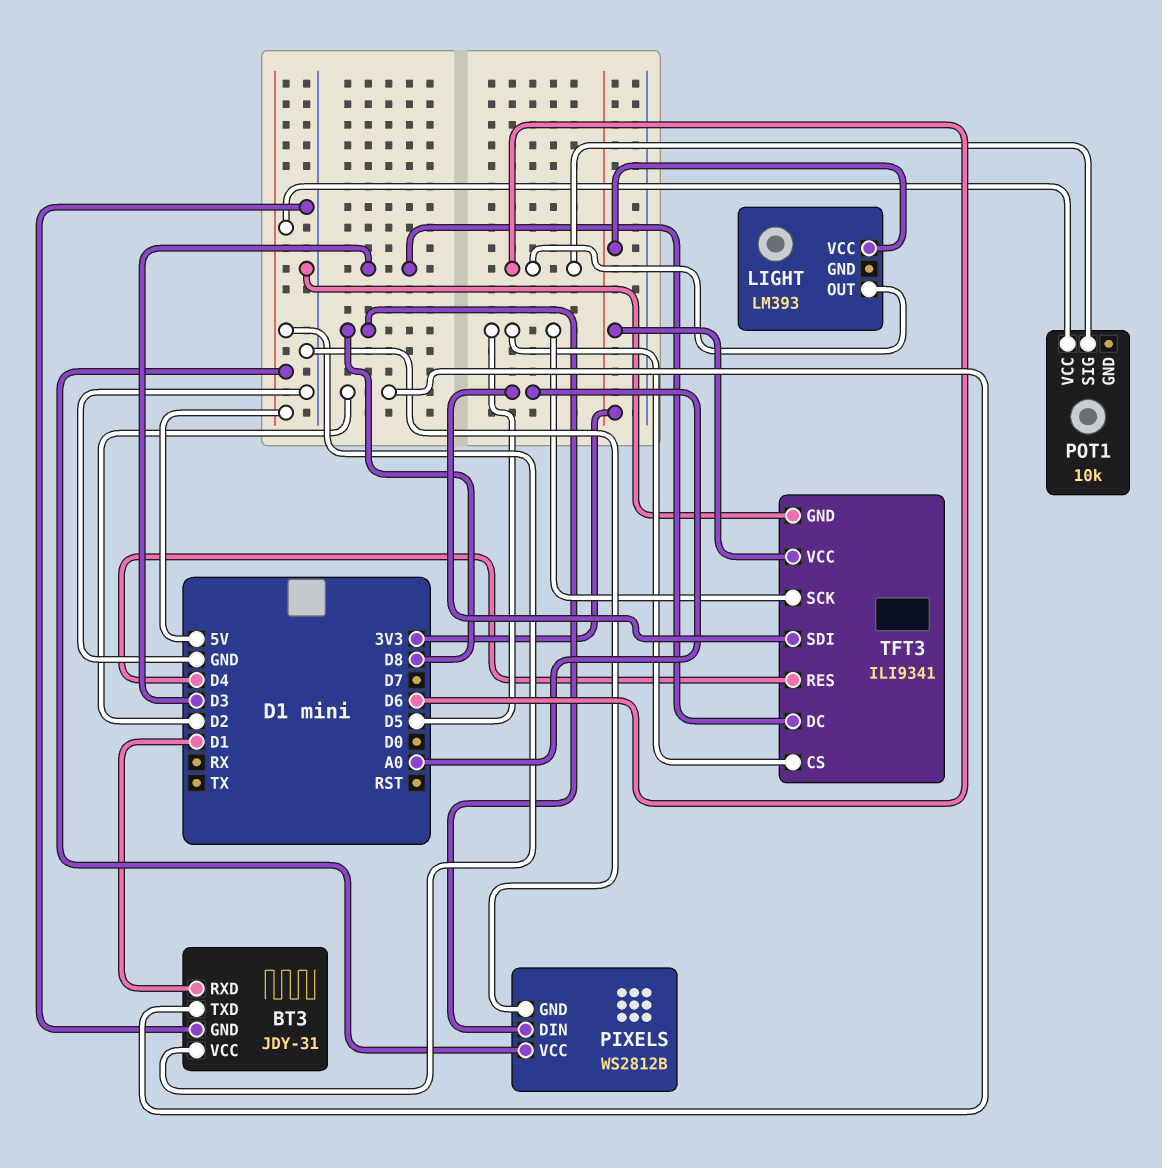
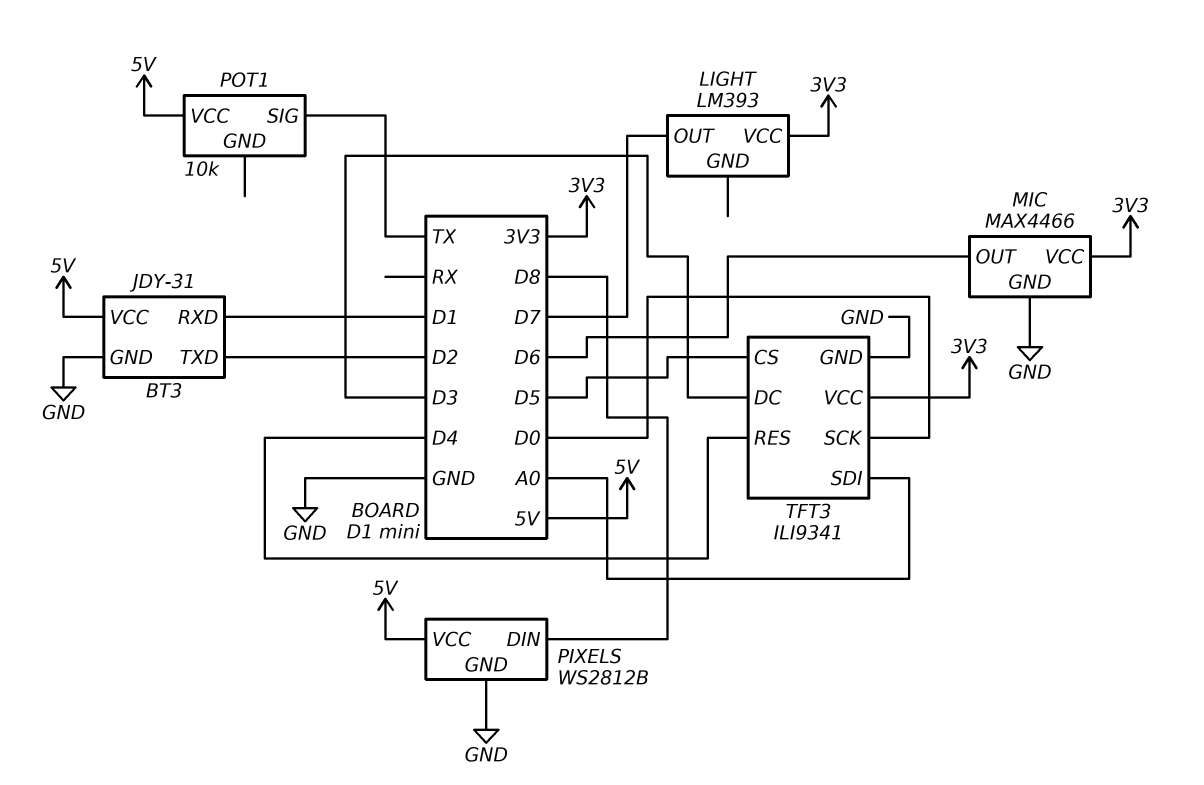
LIGHT pin OUT: D6 -> D7
MIC: none -> MAX4466
MIC pin GND: none -> GND
MIC pin OUT: none -> D6
MIC pin VCC: none -> 3V3
POT1 pin SIG: D6 -> TX
TFT3 pin SCK: D5 -> D0

